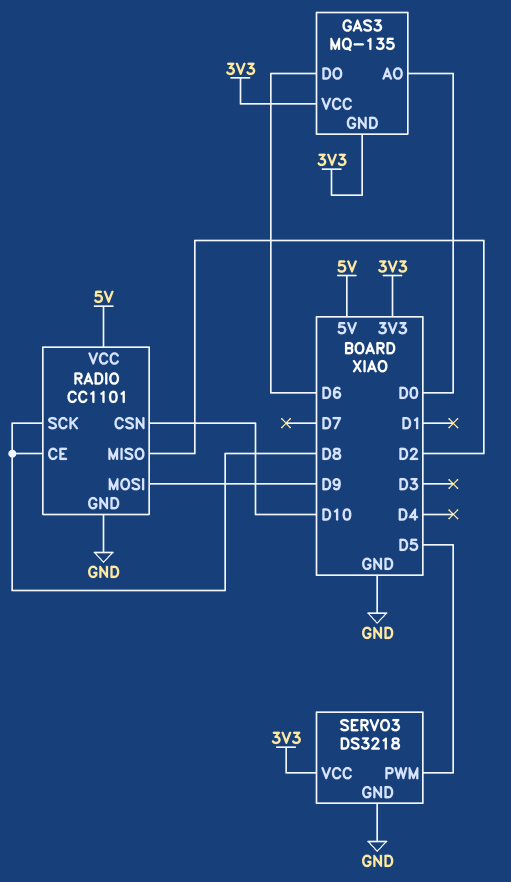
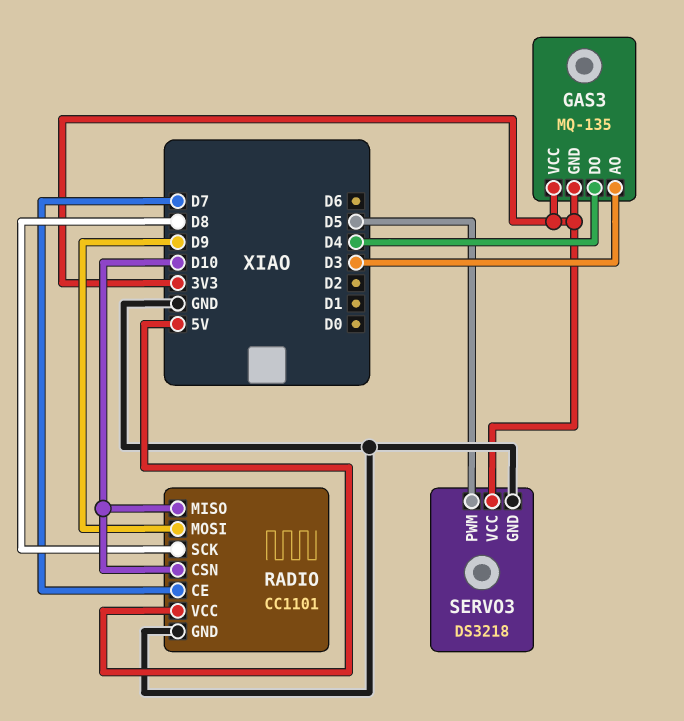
GAS3 pin AO: D0 -> D3
GAS3 pin DO: D6 -> D4
RADIO pin CE: D8 -> D7
RADIO pin MISO: D2 -> D10

